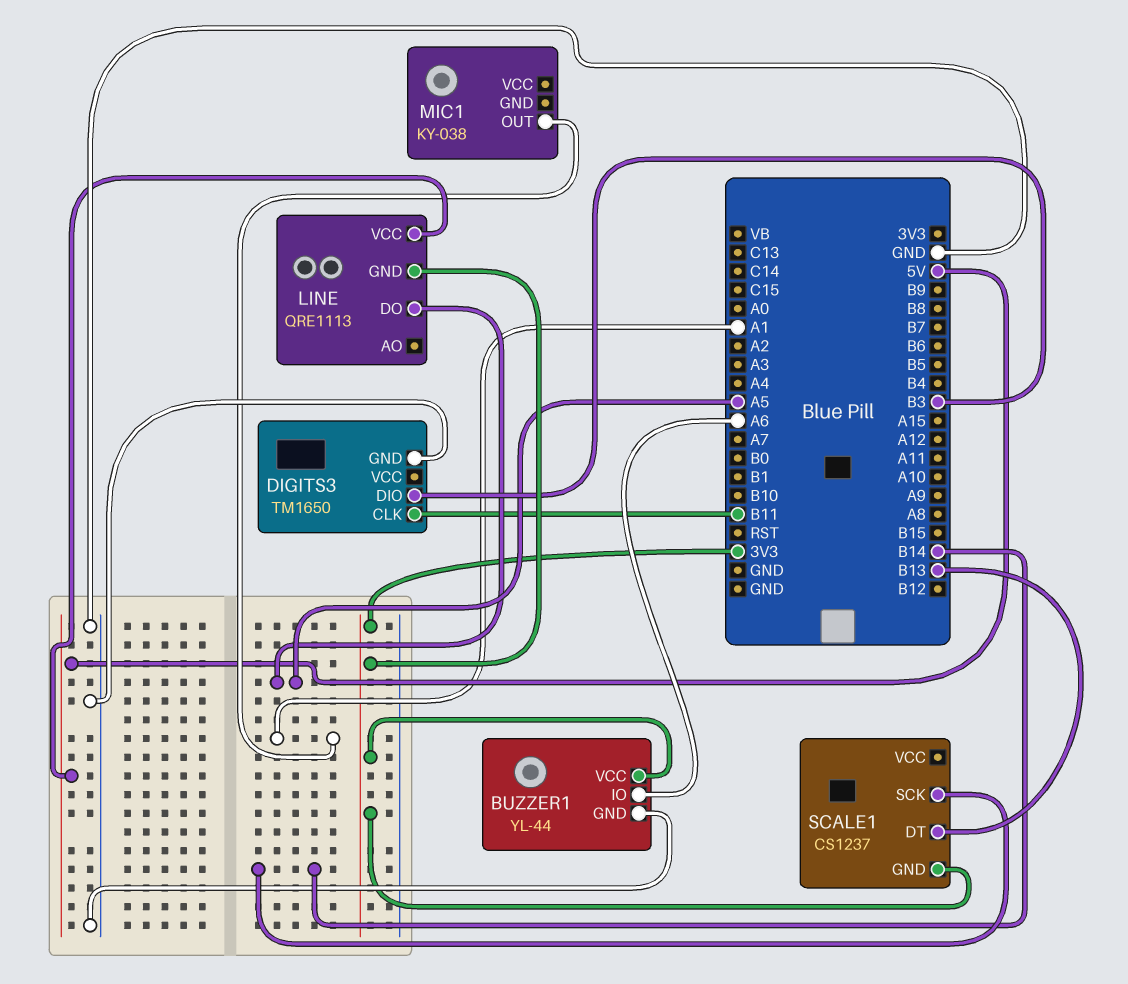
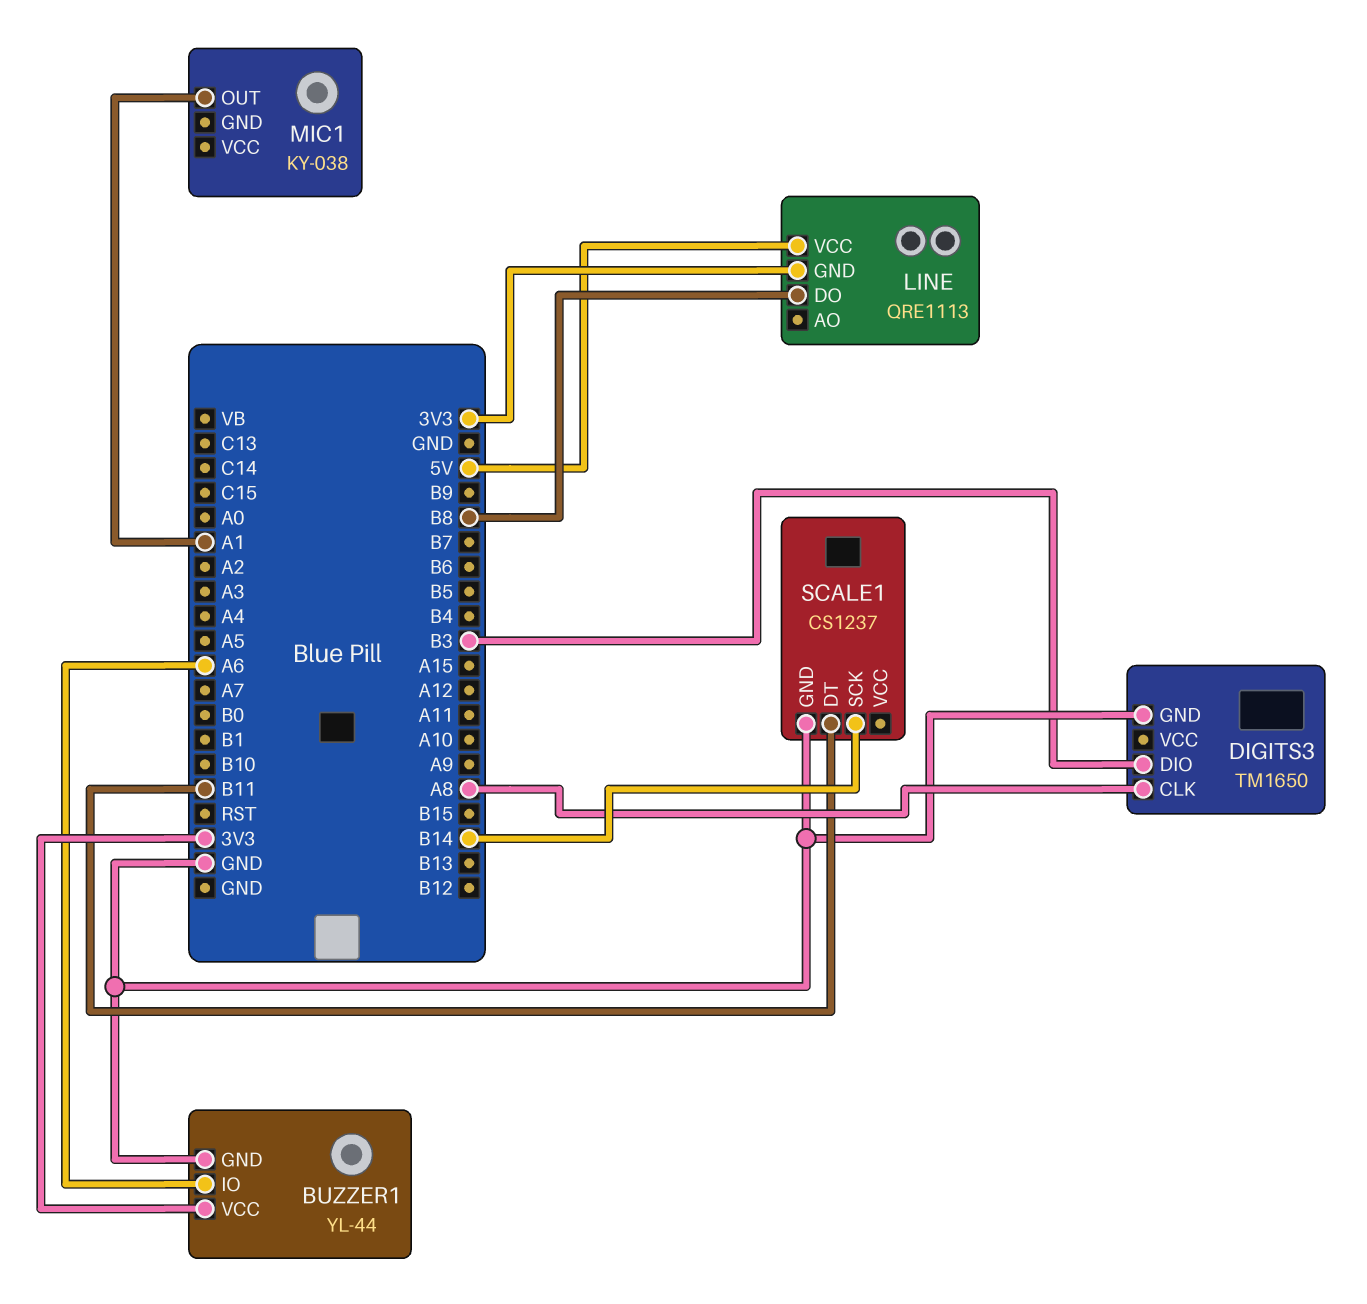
DIGITS3 pin CLK: B11 -> A8
LINE pin DO: A5 -> B8
SCALE1 pin DT: B13 -> B11
SCALE1 pin GND: 3V3 -> GND

